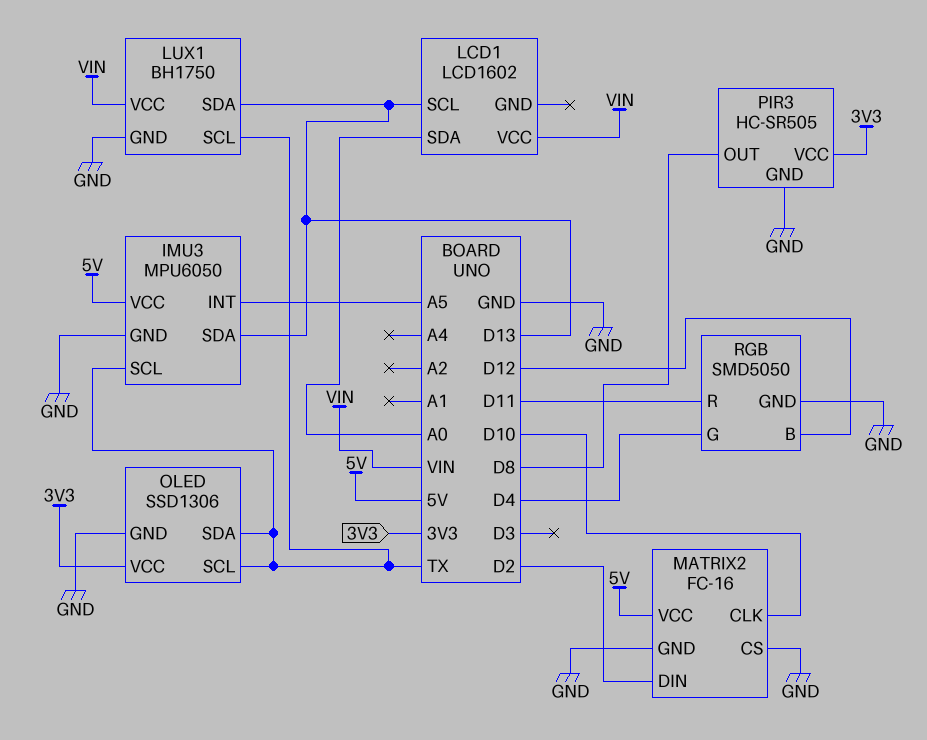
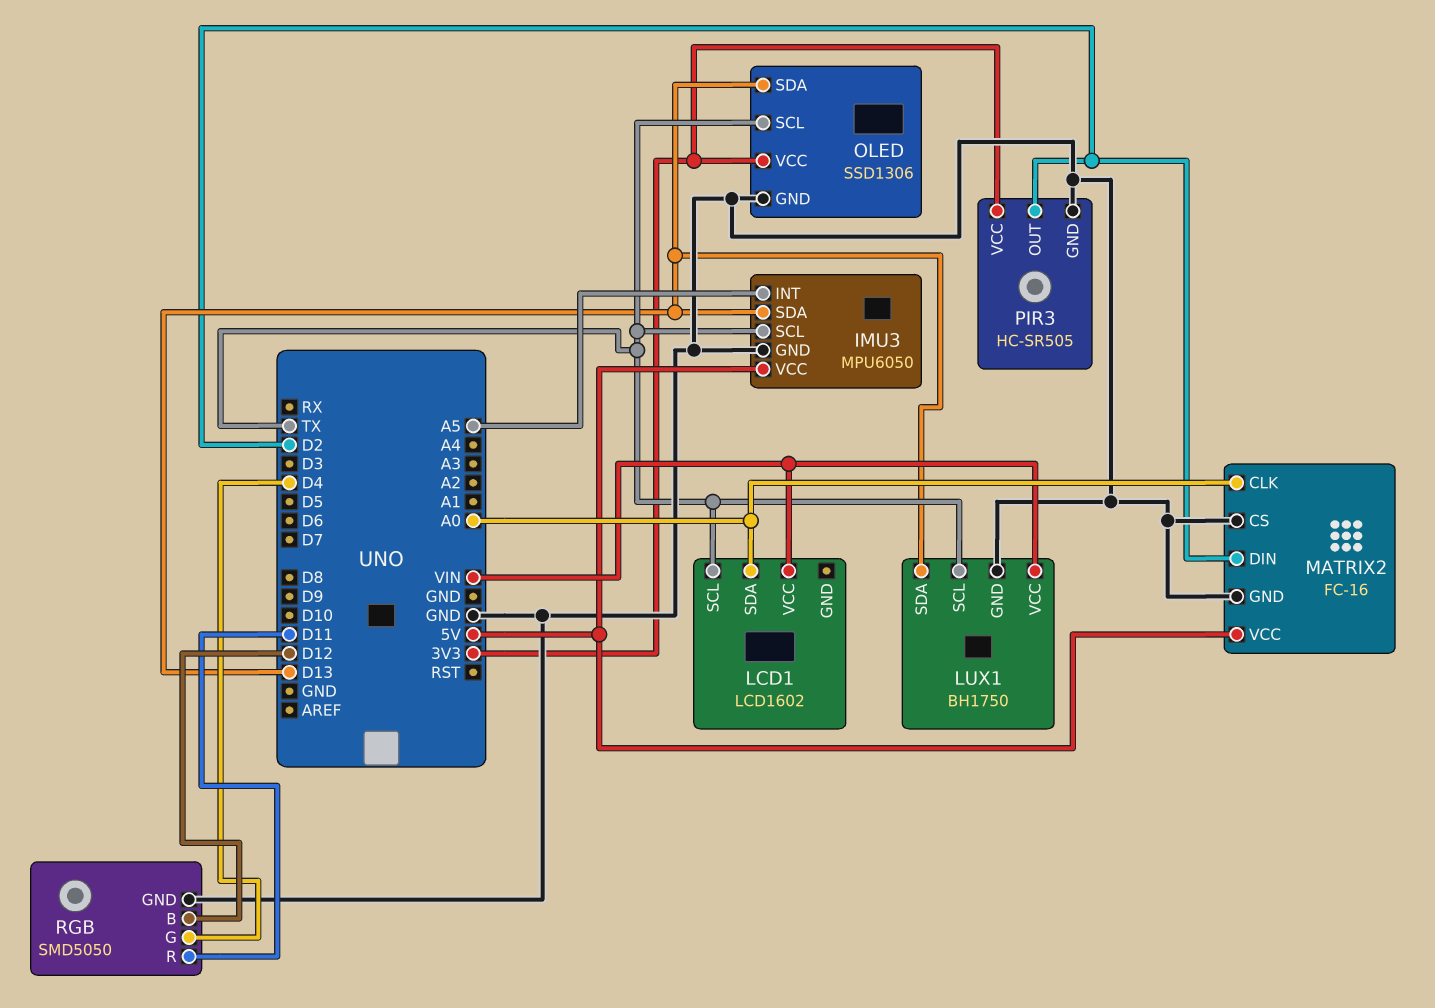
LCD1 pin SCL: D13 -> TX
MATRIX2 pin CLK: D10 -> A0
OLED pin SDA: TX -> D13
PIR3 pin OUT: D8 -> D2

